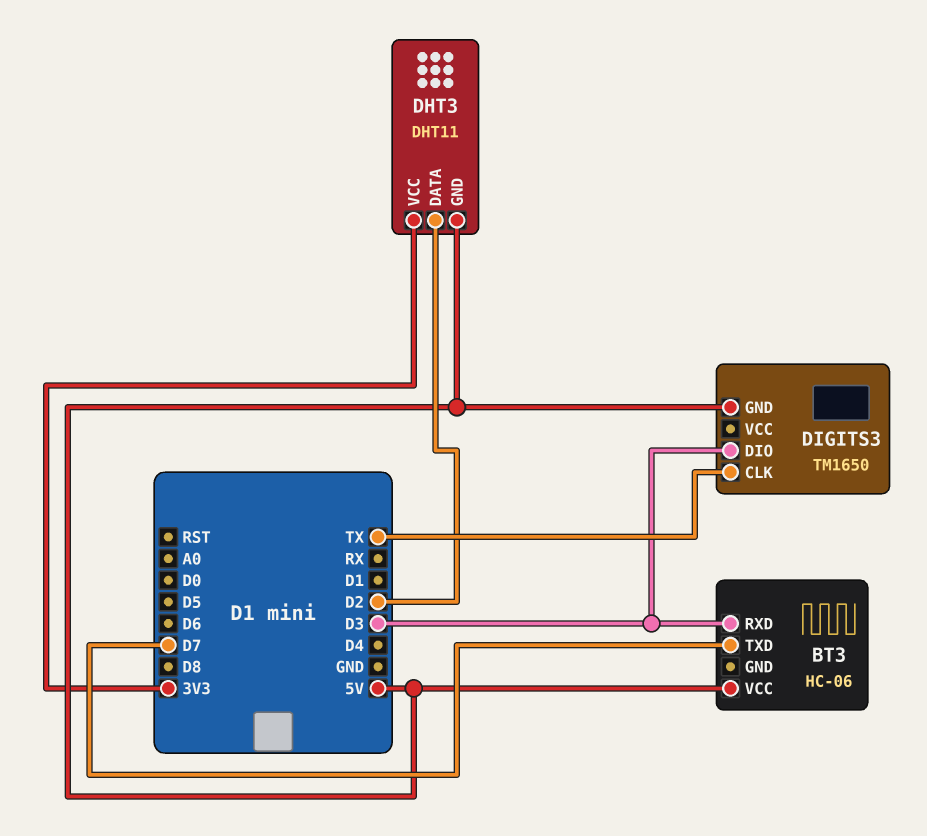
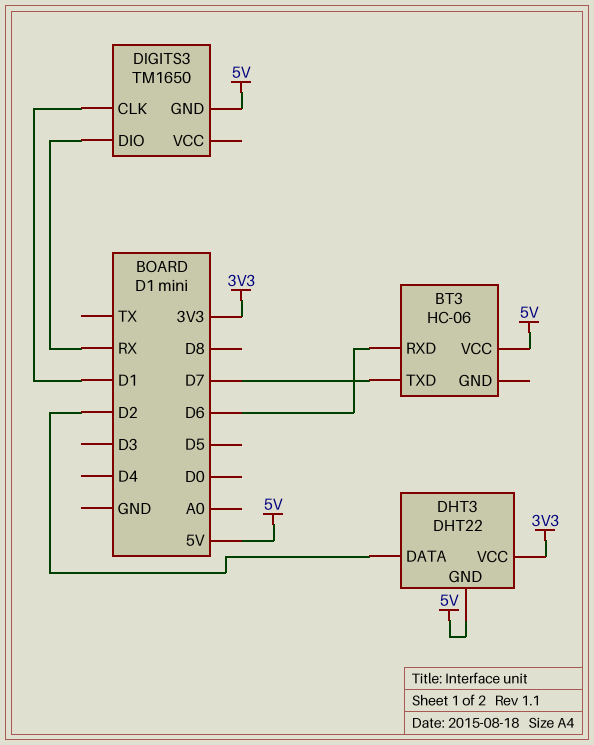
BT3 pin RXD: D3 -> D6
DHT3: DHT11 -> DHT22
DIGITS3 pin CLK: TX -> D1
DIGITS3 pin DIO: D3 -> RX

